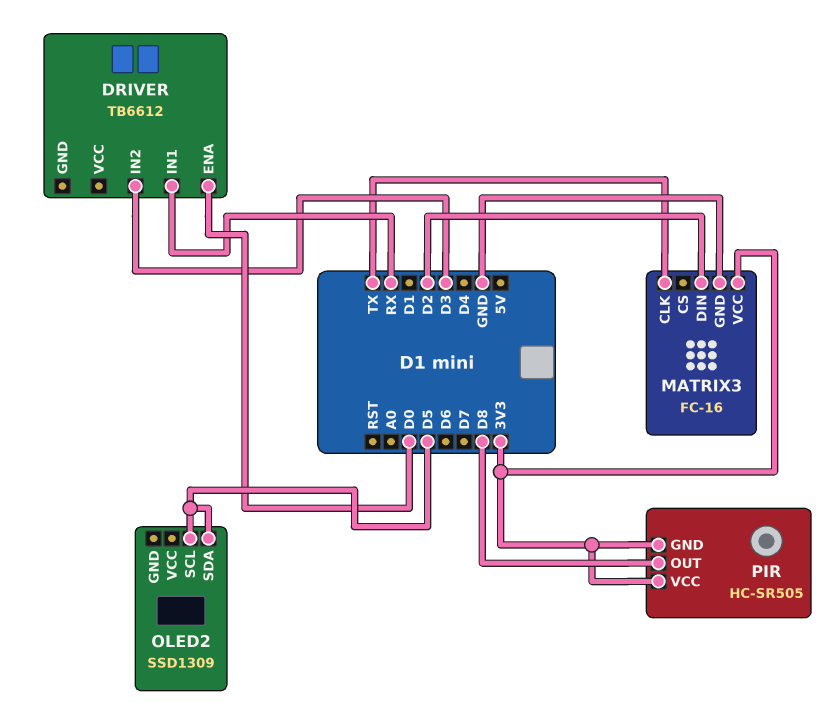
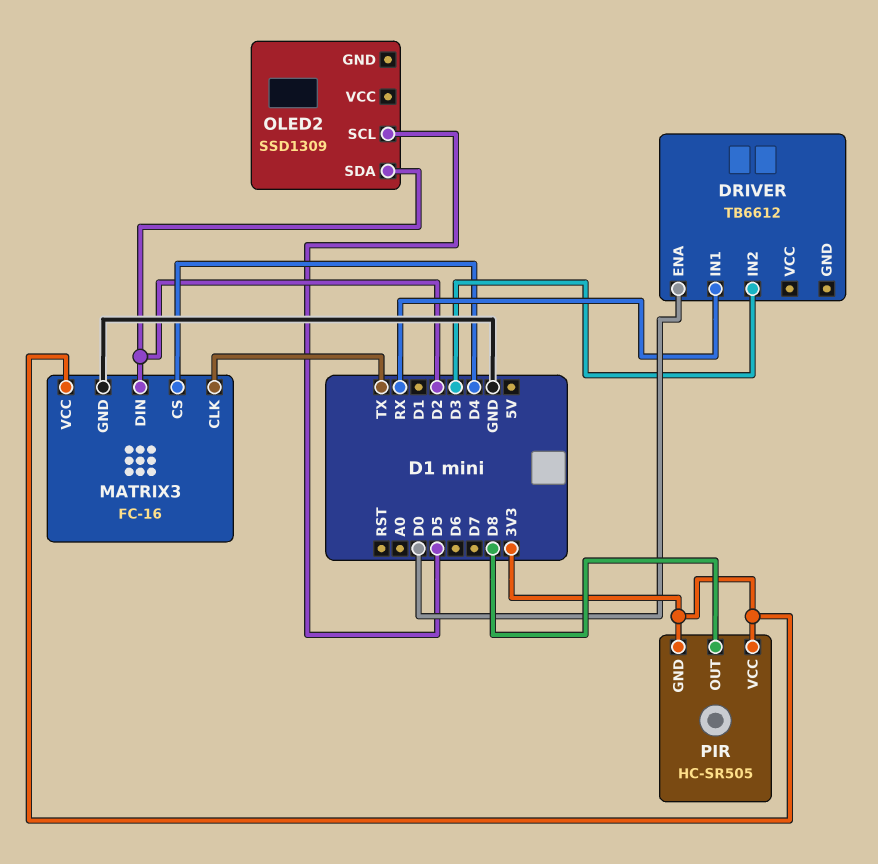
MATRIX3 pin CS: none -> D4
OLED2 pin SDA: D5 -> D2

